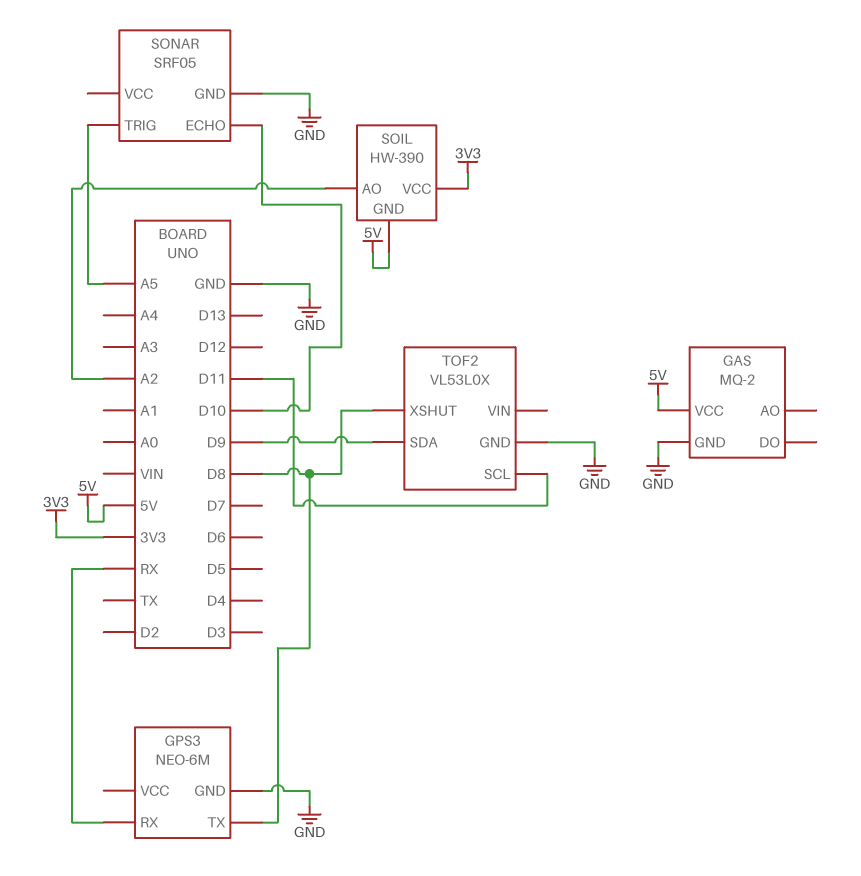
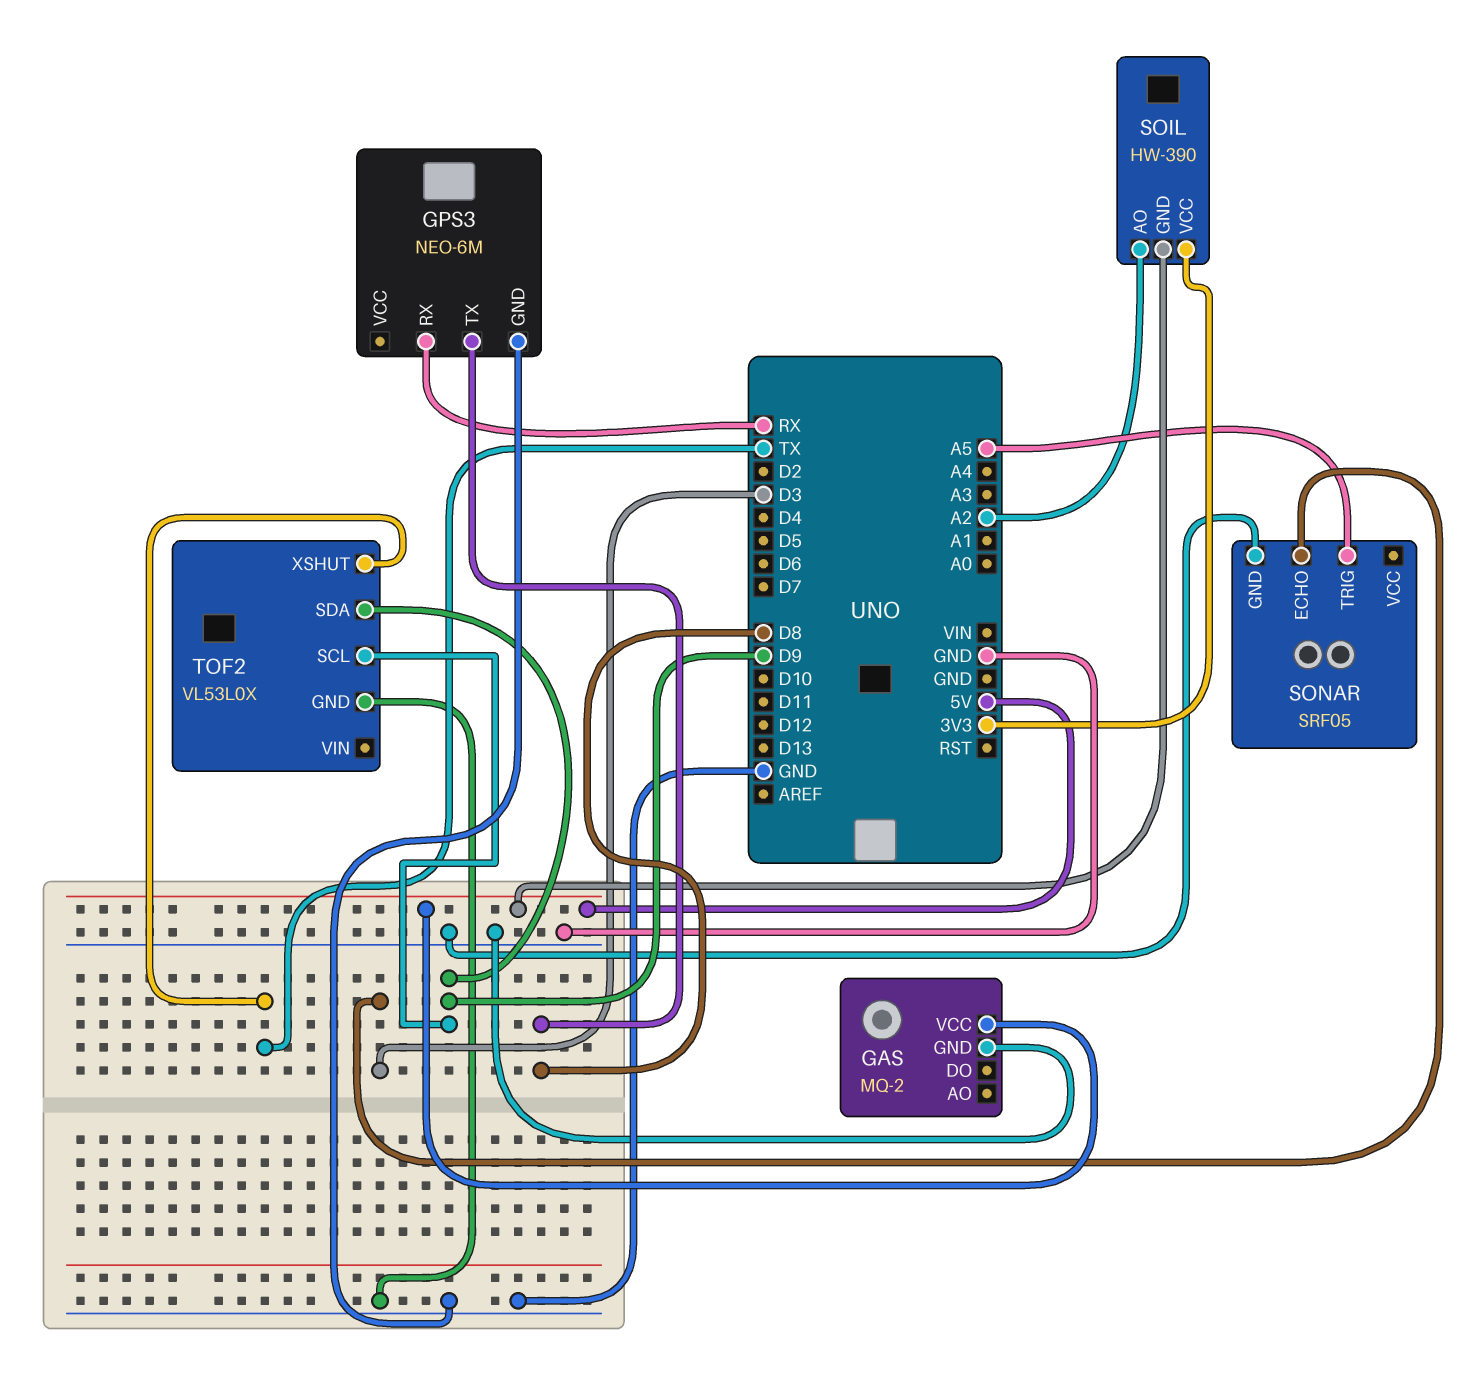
SONAR pin ECHO: D10 -> D3
TOF2 pin SCL: D11 -> D9
TOF2 pin XSHUT: D8 -> TX

